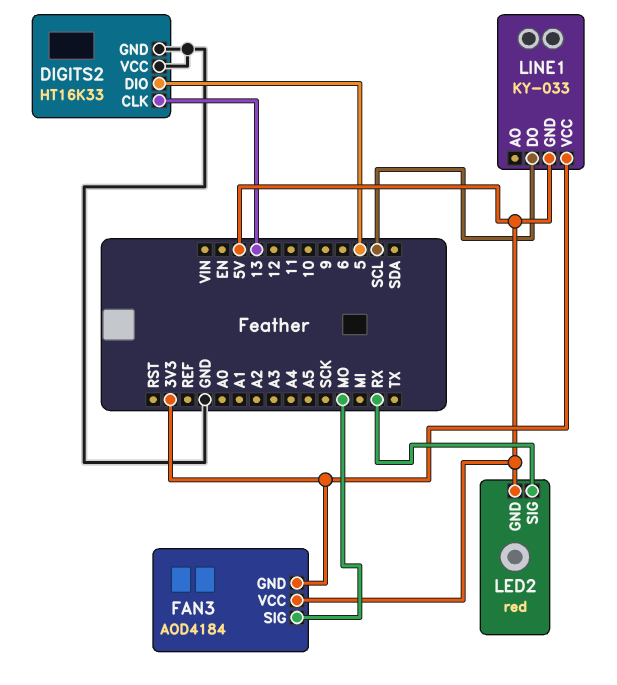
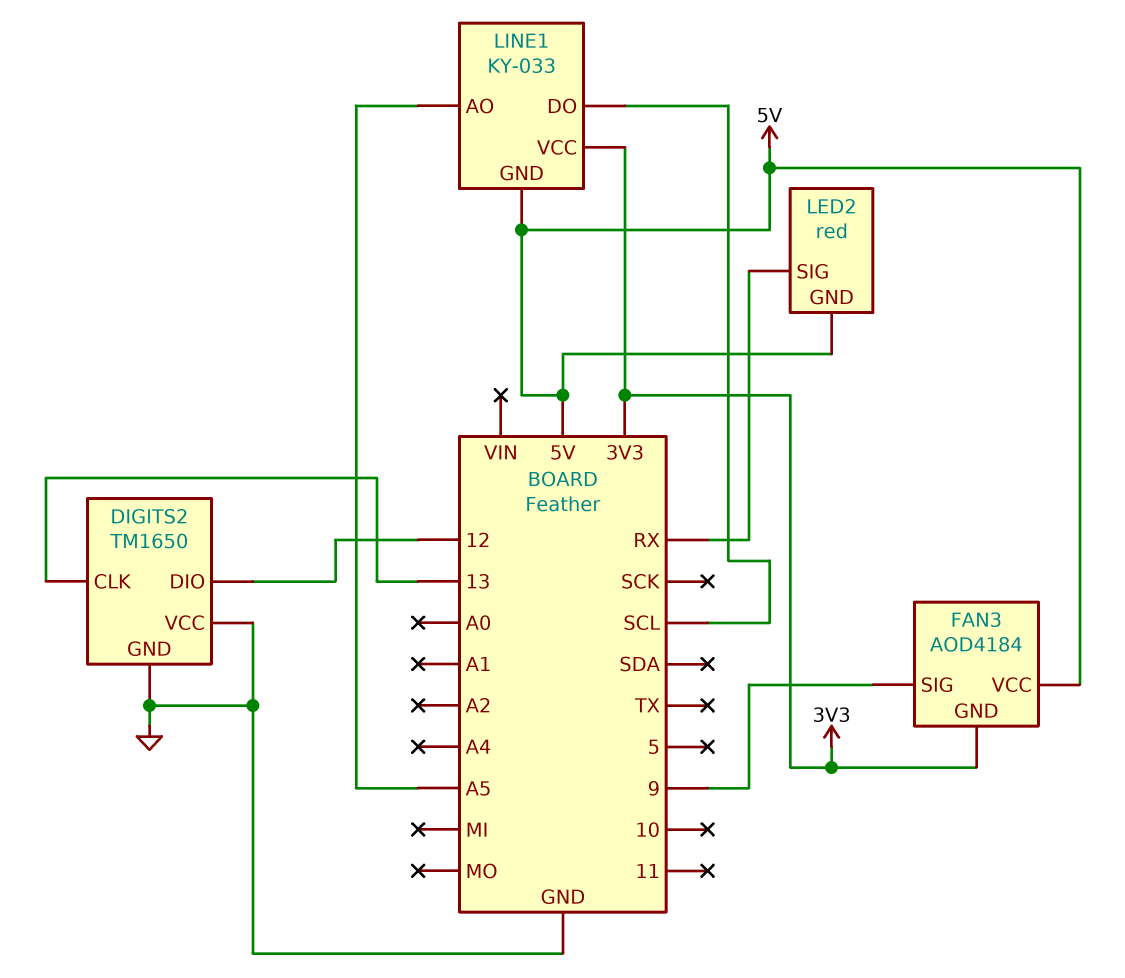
DIGITS2: HT16K33 -> TM1650
DIGITS2 pin DIO: 5 -> 12
FAN3 pin SIG: MO -> 9
LINE1 pin AO: none -> A5

